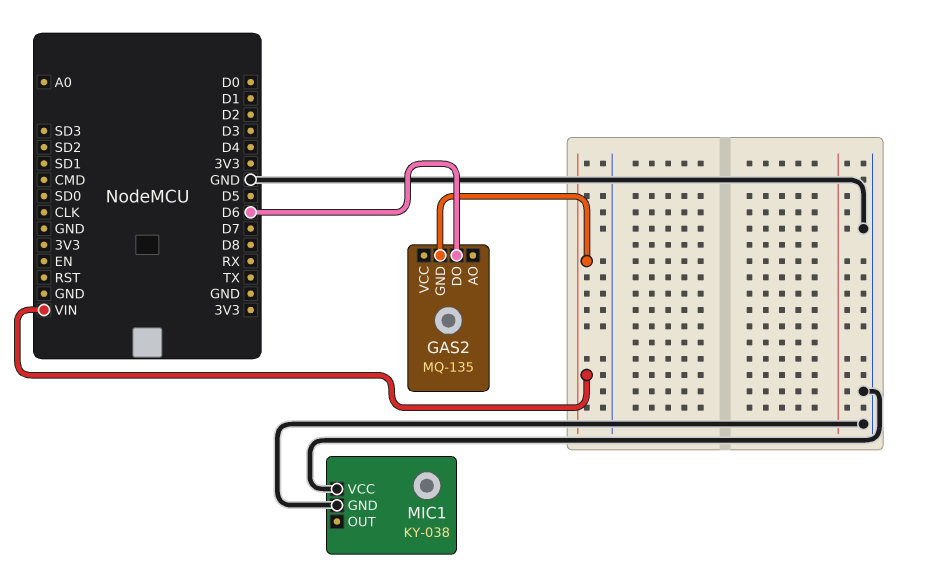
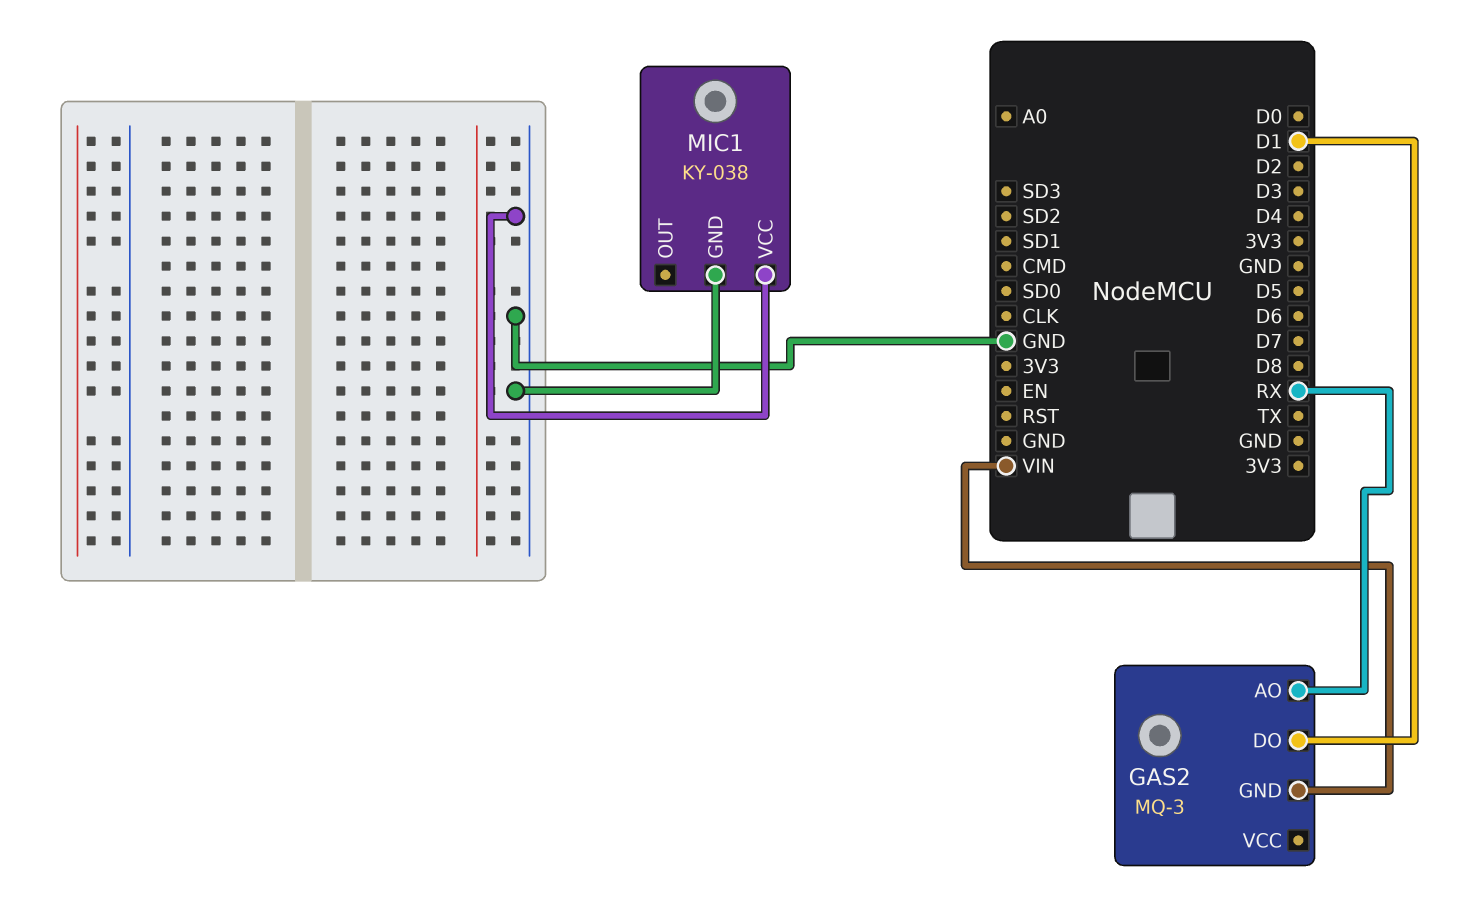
GAS2: MQ-135 -> MQ-3
GAS2 pin AO: none -> RX
GAS2 pin DO: D6 -> D1

